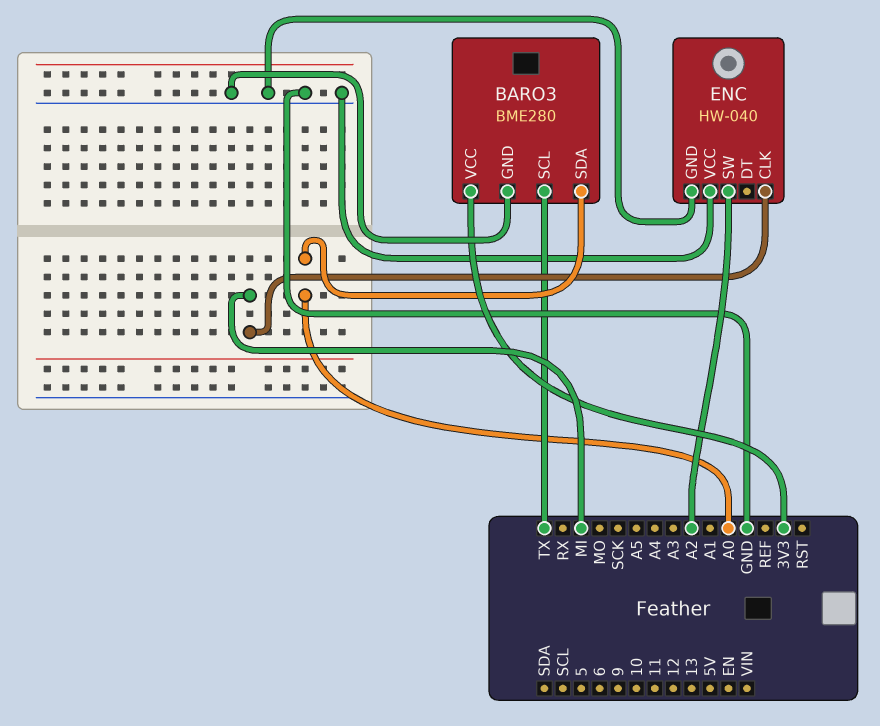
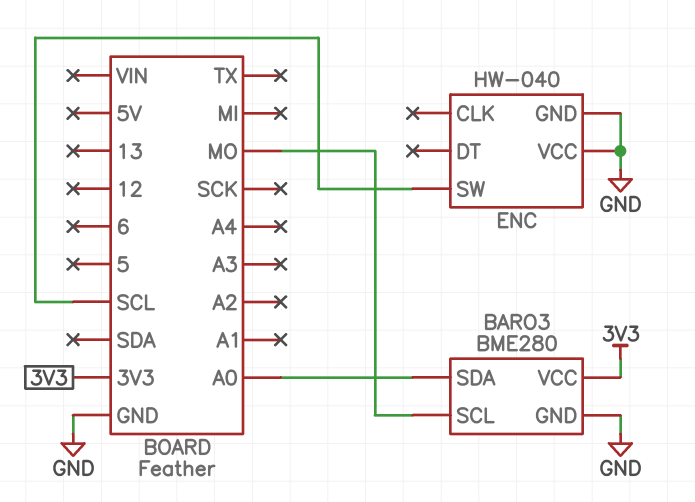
BARO3 pin SCL: TX -> MO
ENC pin CLK: MI -> none
ENC pin SW: A2 -> SCL

